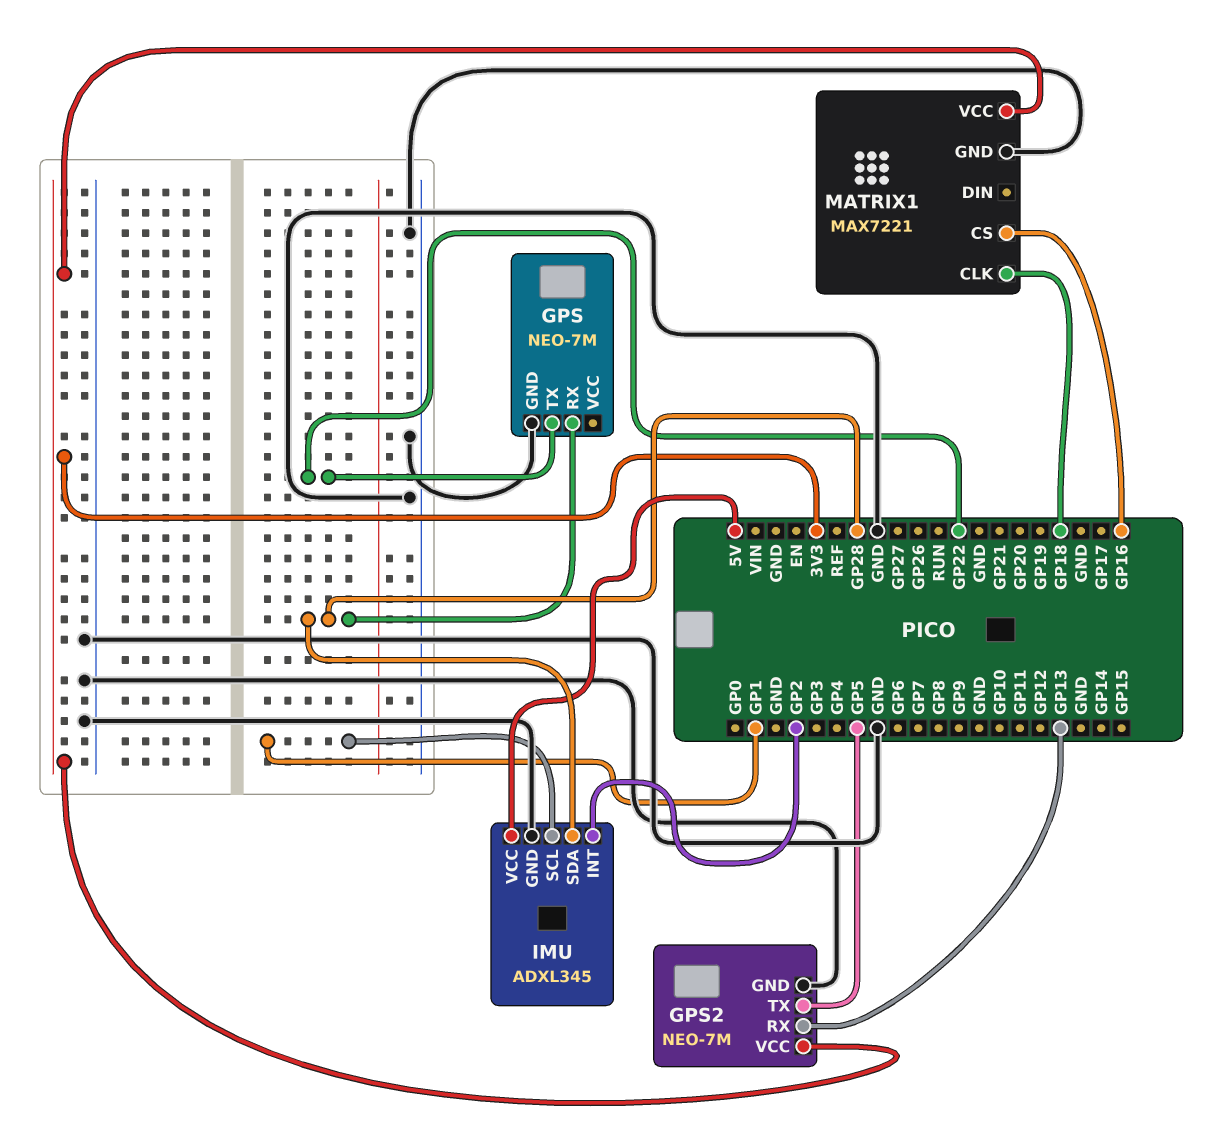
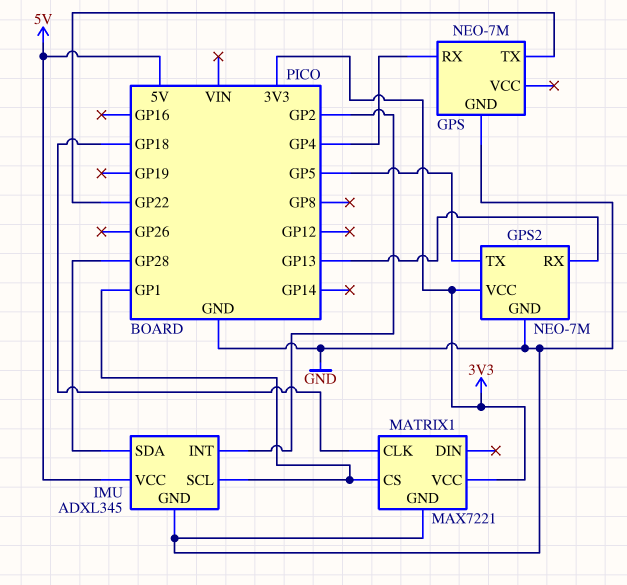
GPS pin RX: GP28 -> GP4
MATRIX1 pin CS: GP16 -> GP1

